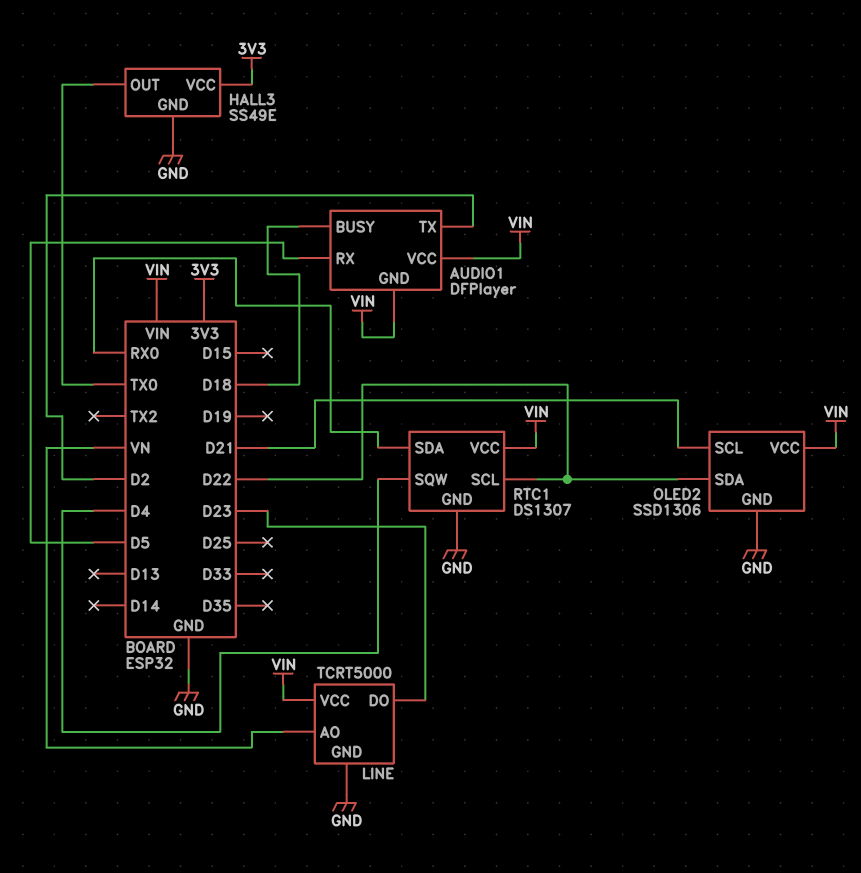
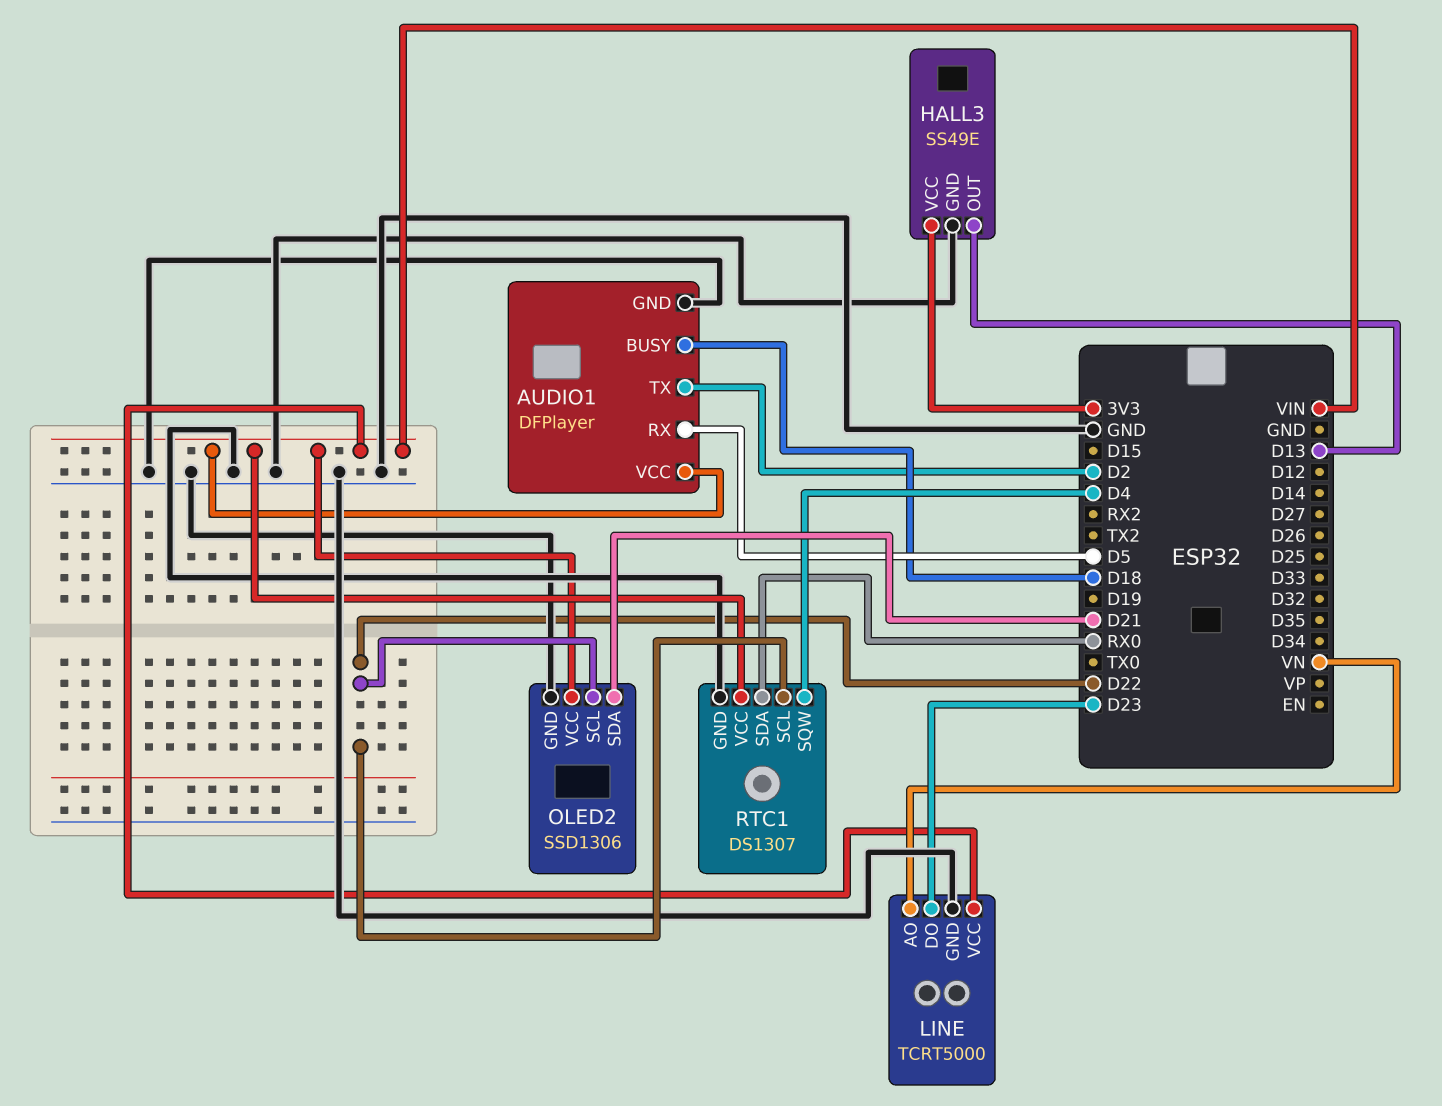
AUDIO1 pin GND: VIN -> GND
HALL3 pin OUT: TX0 -> D13
OLED2 pin SCL: D21 -> D22
OLED2 pin SDA: D22 -> D21

